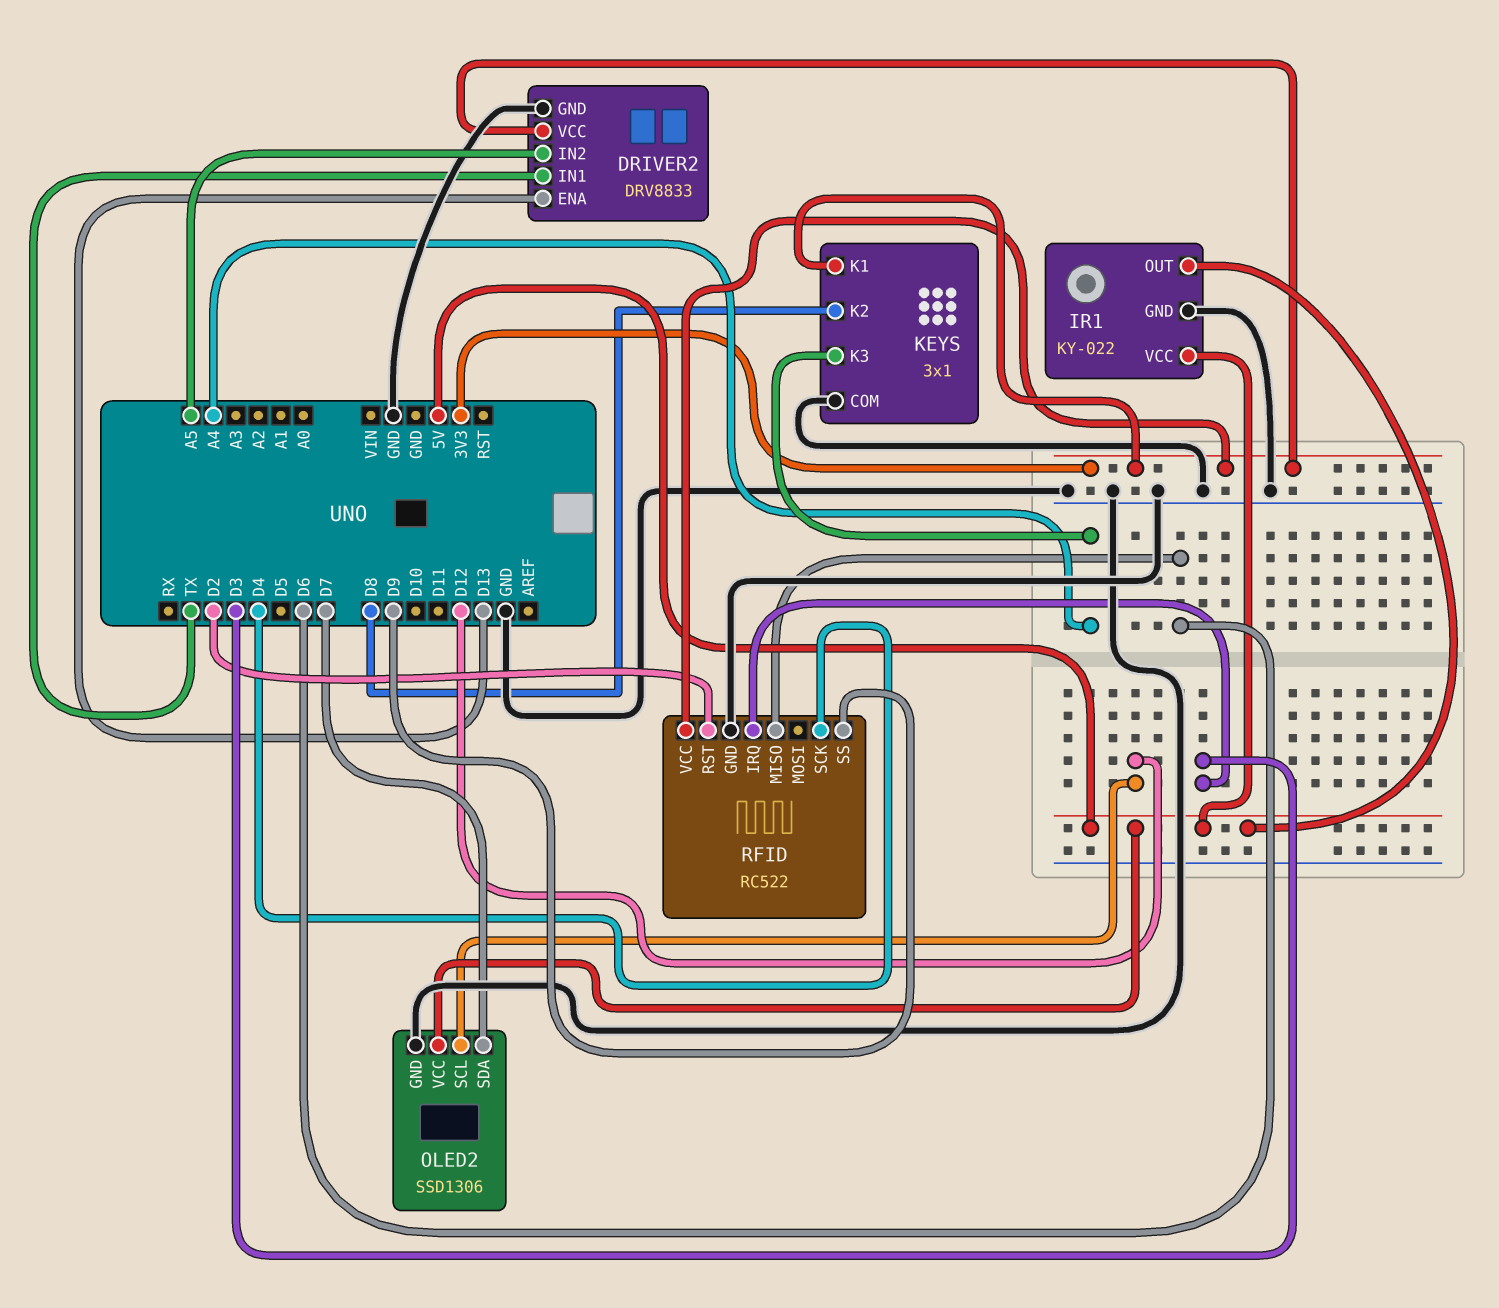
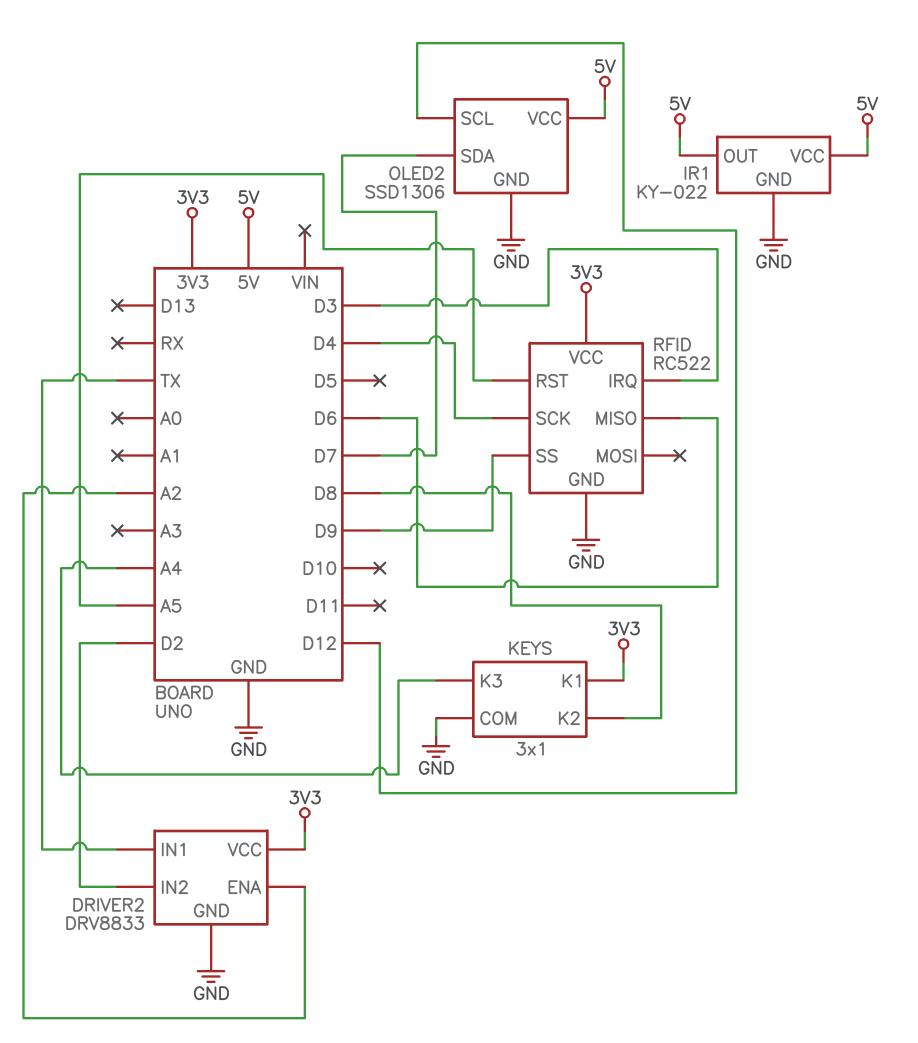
DRIVER2 pin ENA: D13 -> A2
DRIVER2 pin IN2: A5 -> D2
RFID pin RST: D2 -> A5

